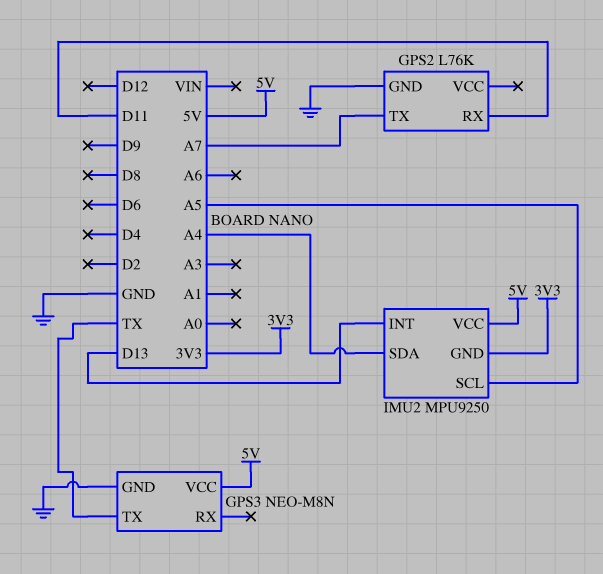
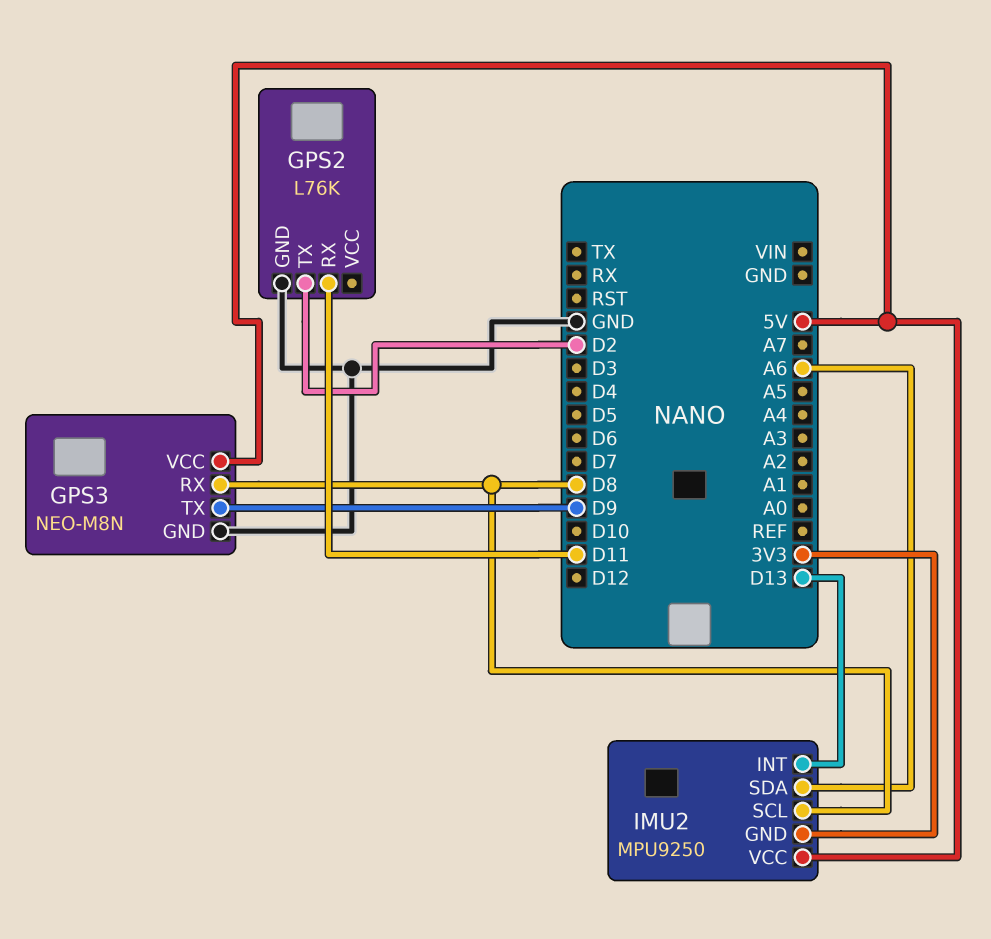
GPS2 pin TX: A7 -> D2
GPS3 pin RX: none -> D8
GPS3 pin TX: TX -> D9
IMU2 pin SCL: A5 -> D8
IMU2 pin SDA: A4 -> A6

